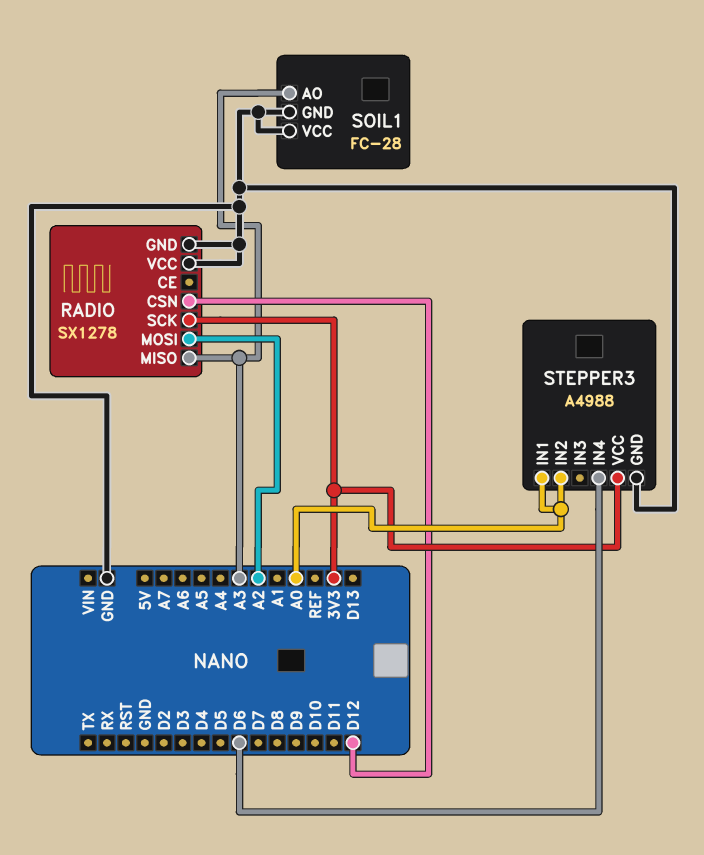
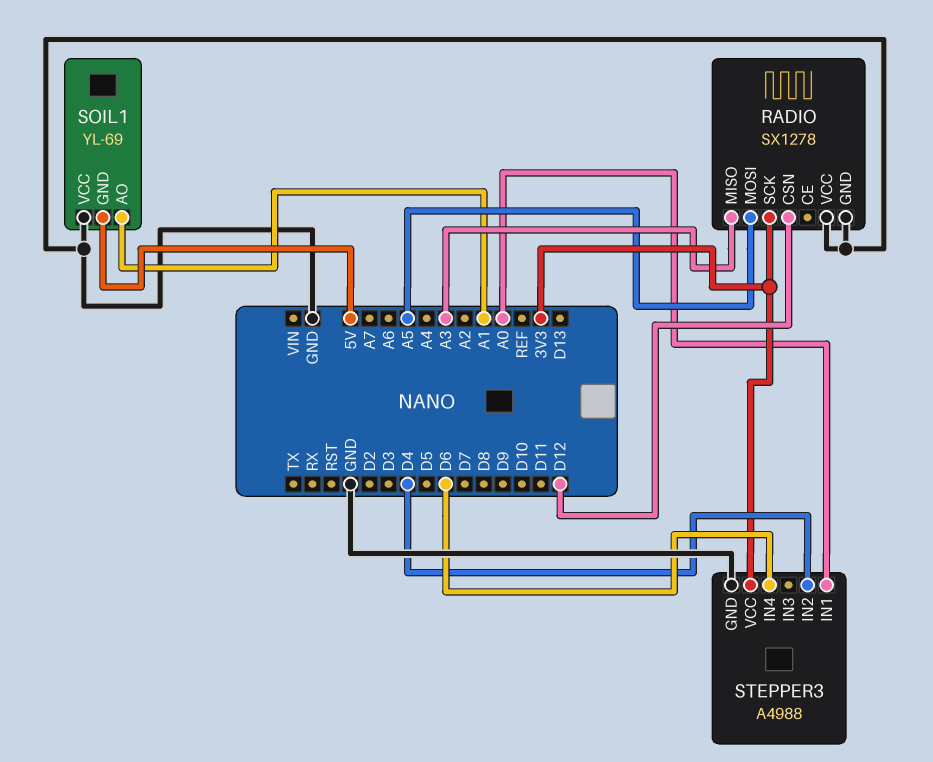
RADIO pin MOSI: A2 -> A5
SOIL1: FC-28 -> YL-69
SOIL1 pin AO: A3 -> A1
SOIL1 pin GND: GND -> 5V
STEPPER3 pin IN2: A0 -> D4

